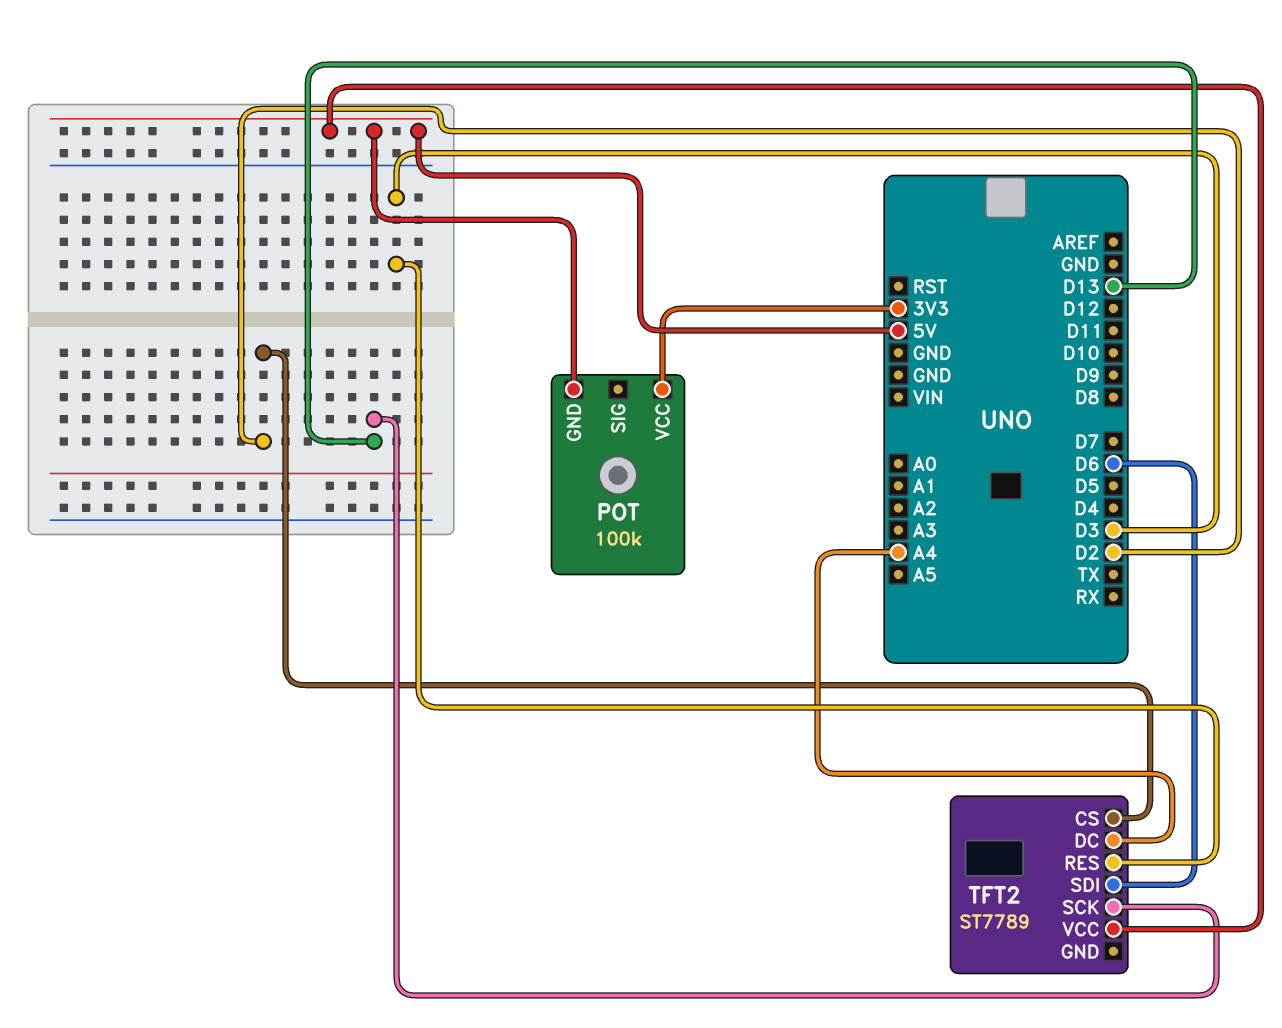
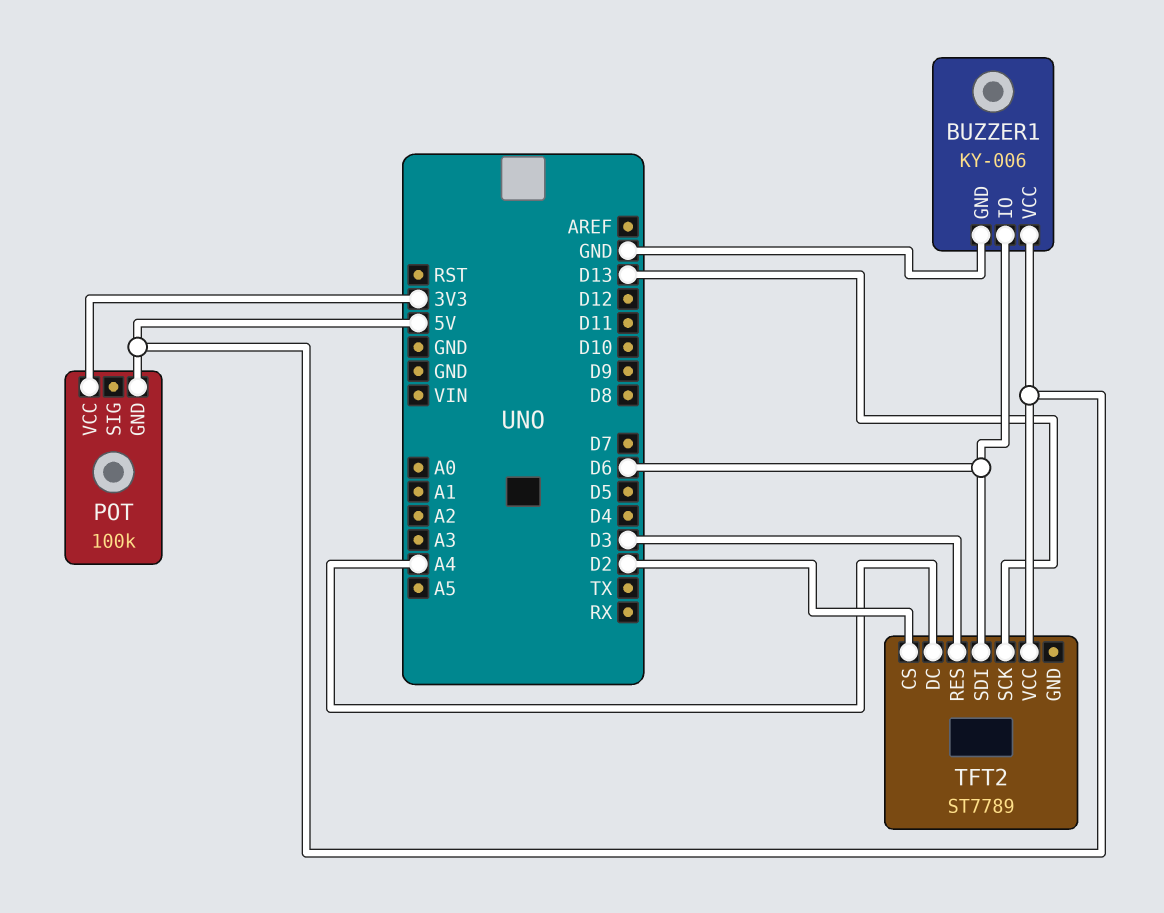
BUZZER1: none -> KY-006
BUZZER1 pin GND: none -> GND
BUZZER1 pin IO: none -> D6
BUZZER1 pin VCC: none -> 5V

